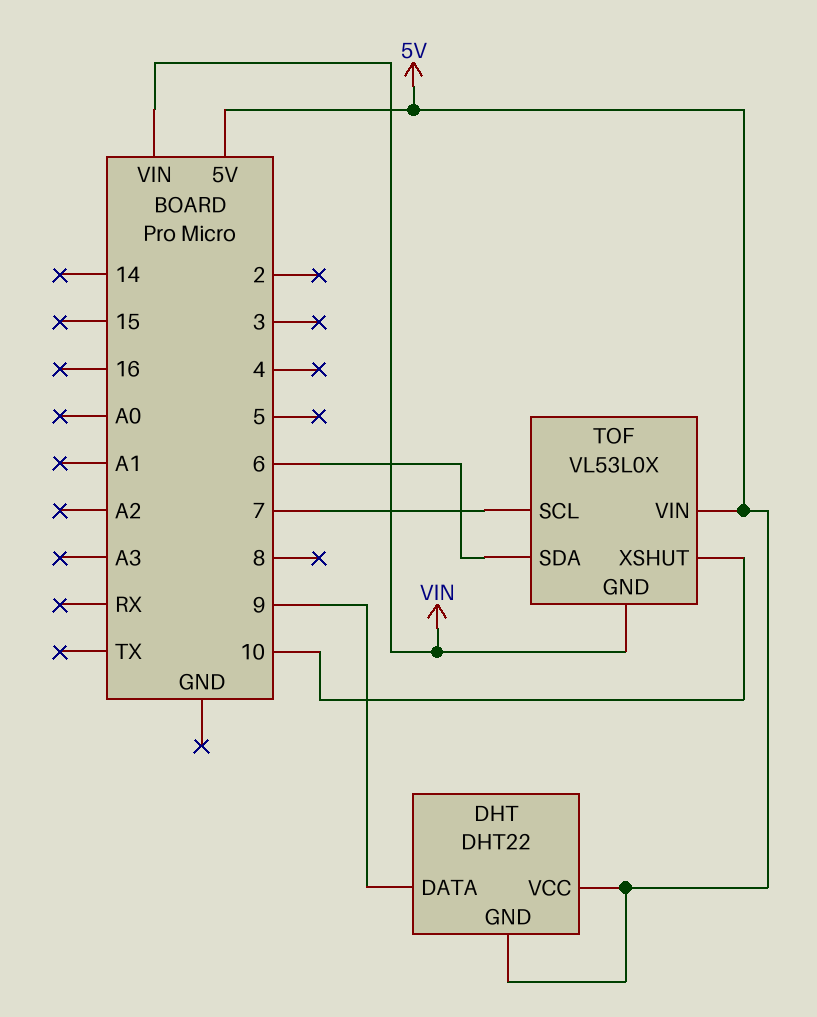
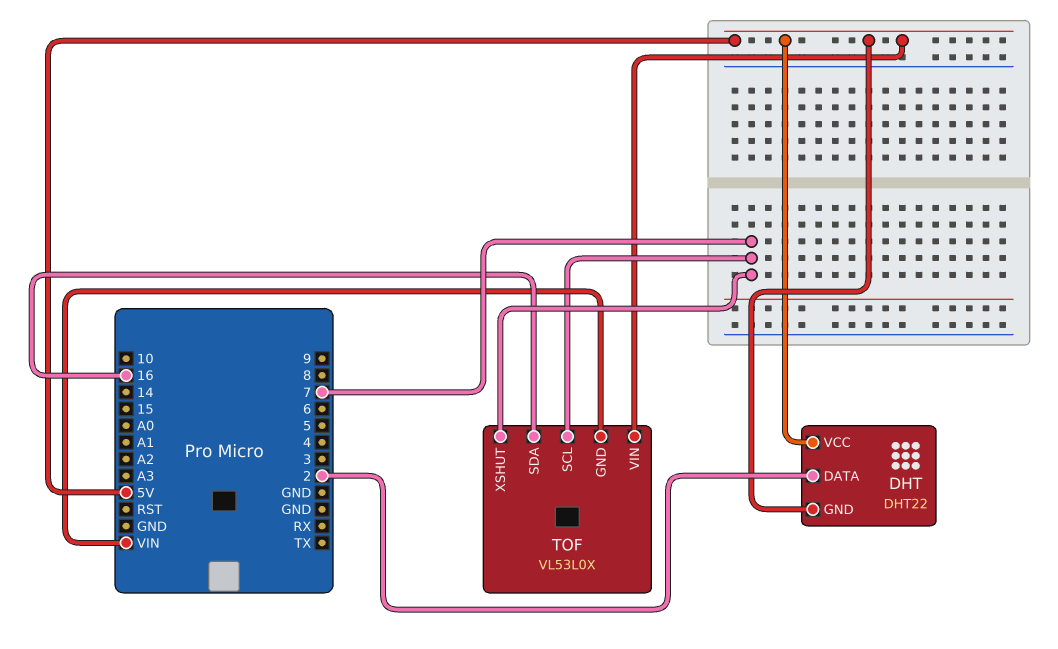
DHT pin DATA: 9 -> 2
TOF pin SDA: 6 -> 16
TOF pin XSHUT: 10 -> 7

